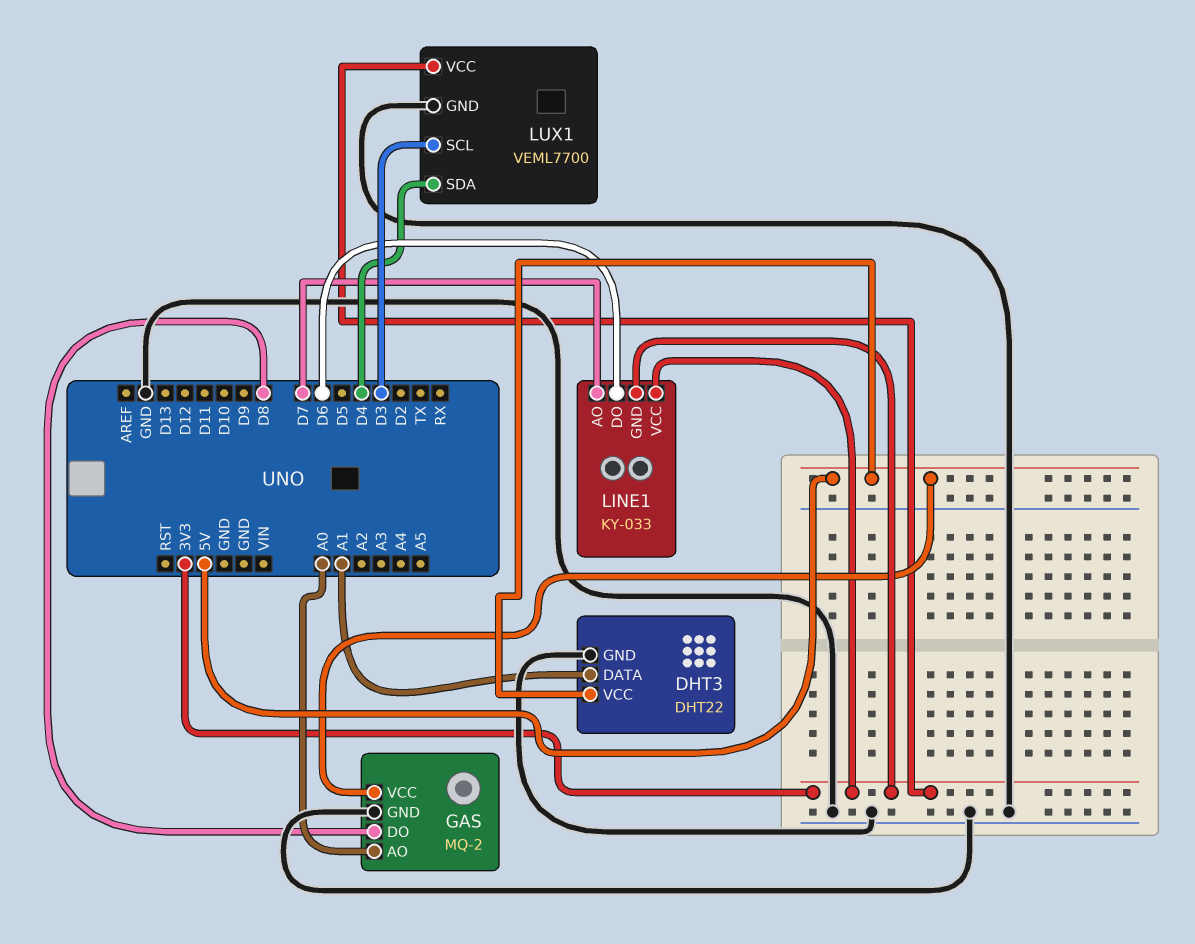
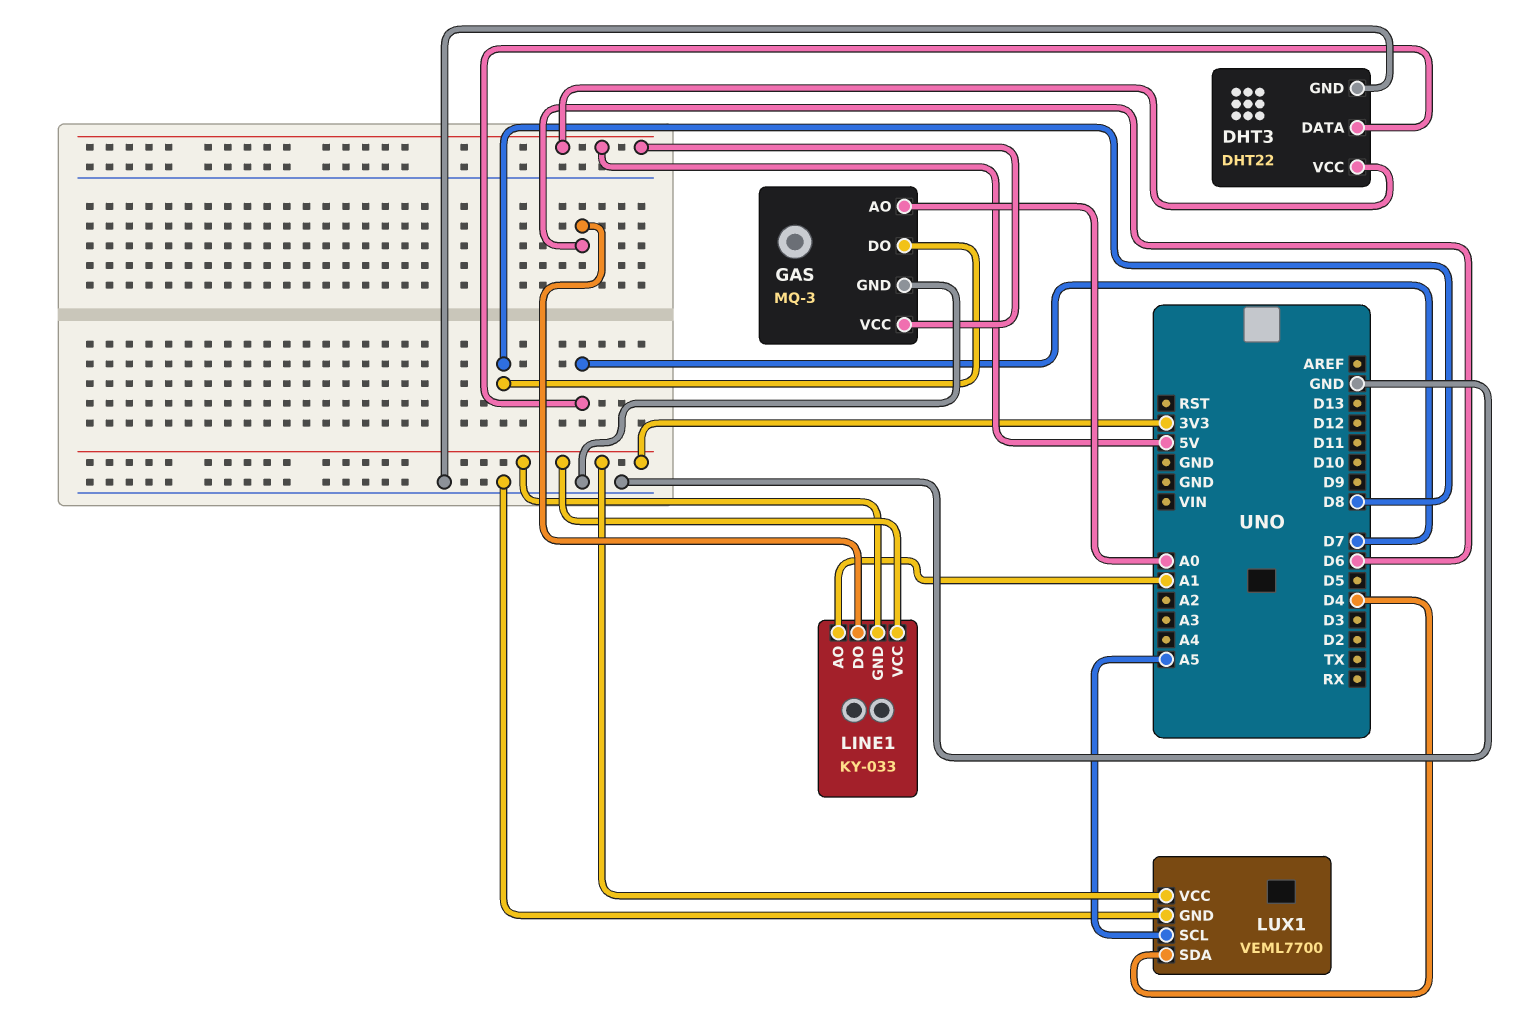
DHT3 pin DATA: A1 -> D7
GAS: MQ-2 -> MQ-3
LINE1 pin AO: D7 -> A1
LUX1 pin SCL: D3 -> A5

